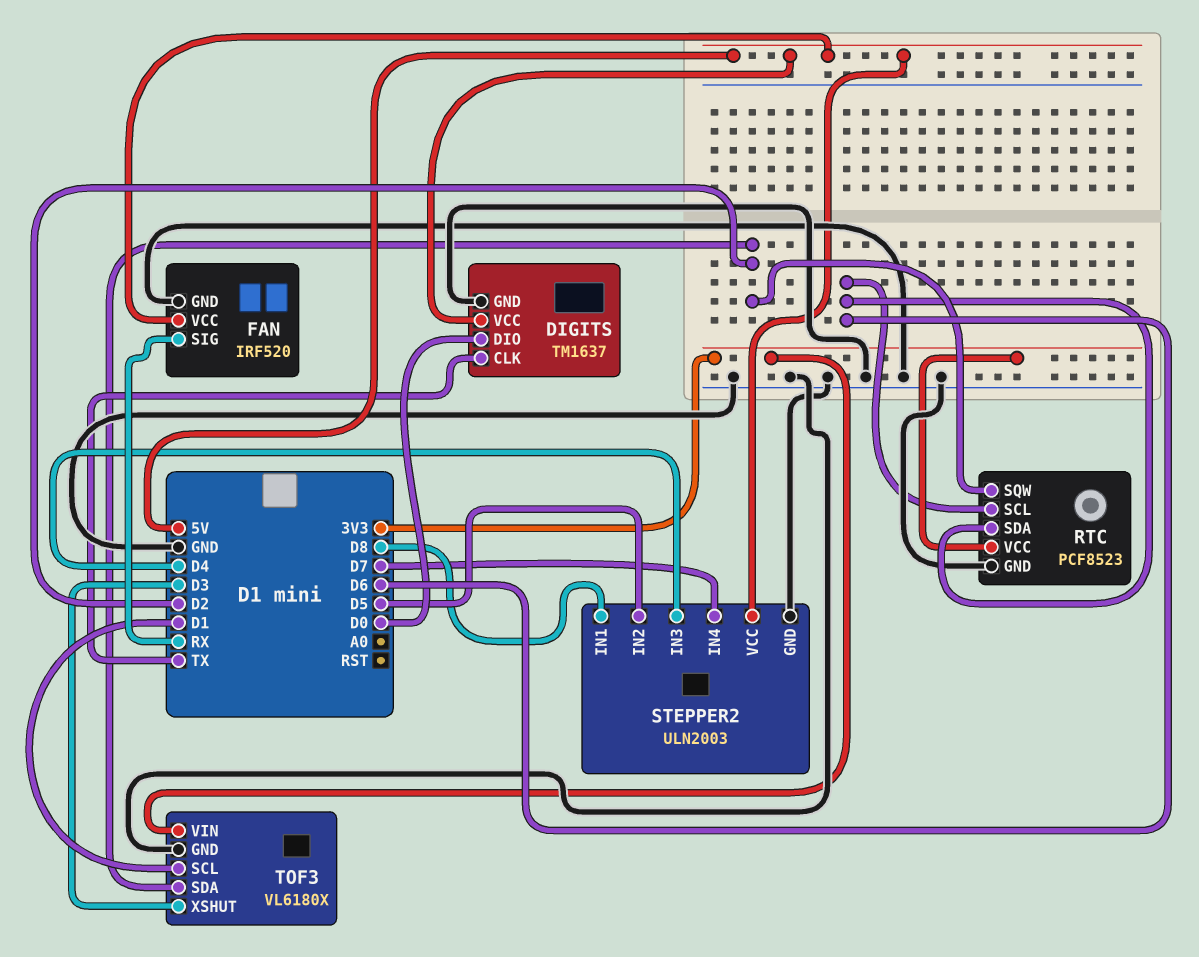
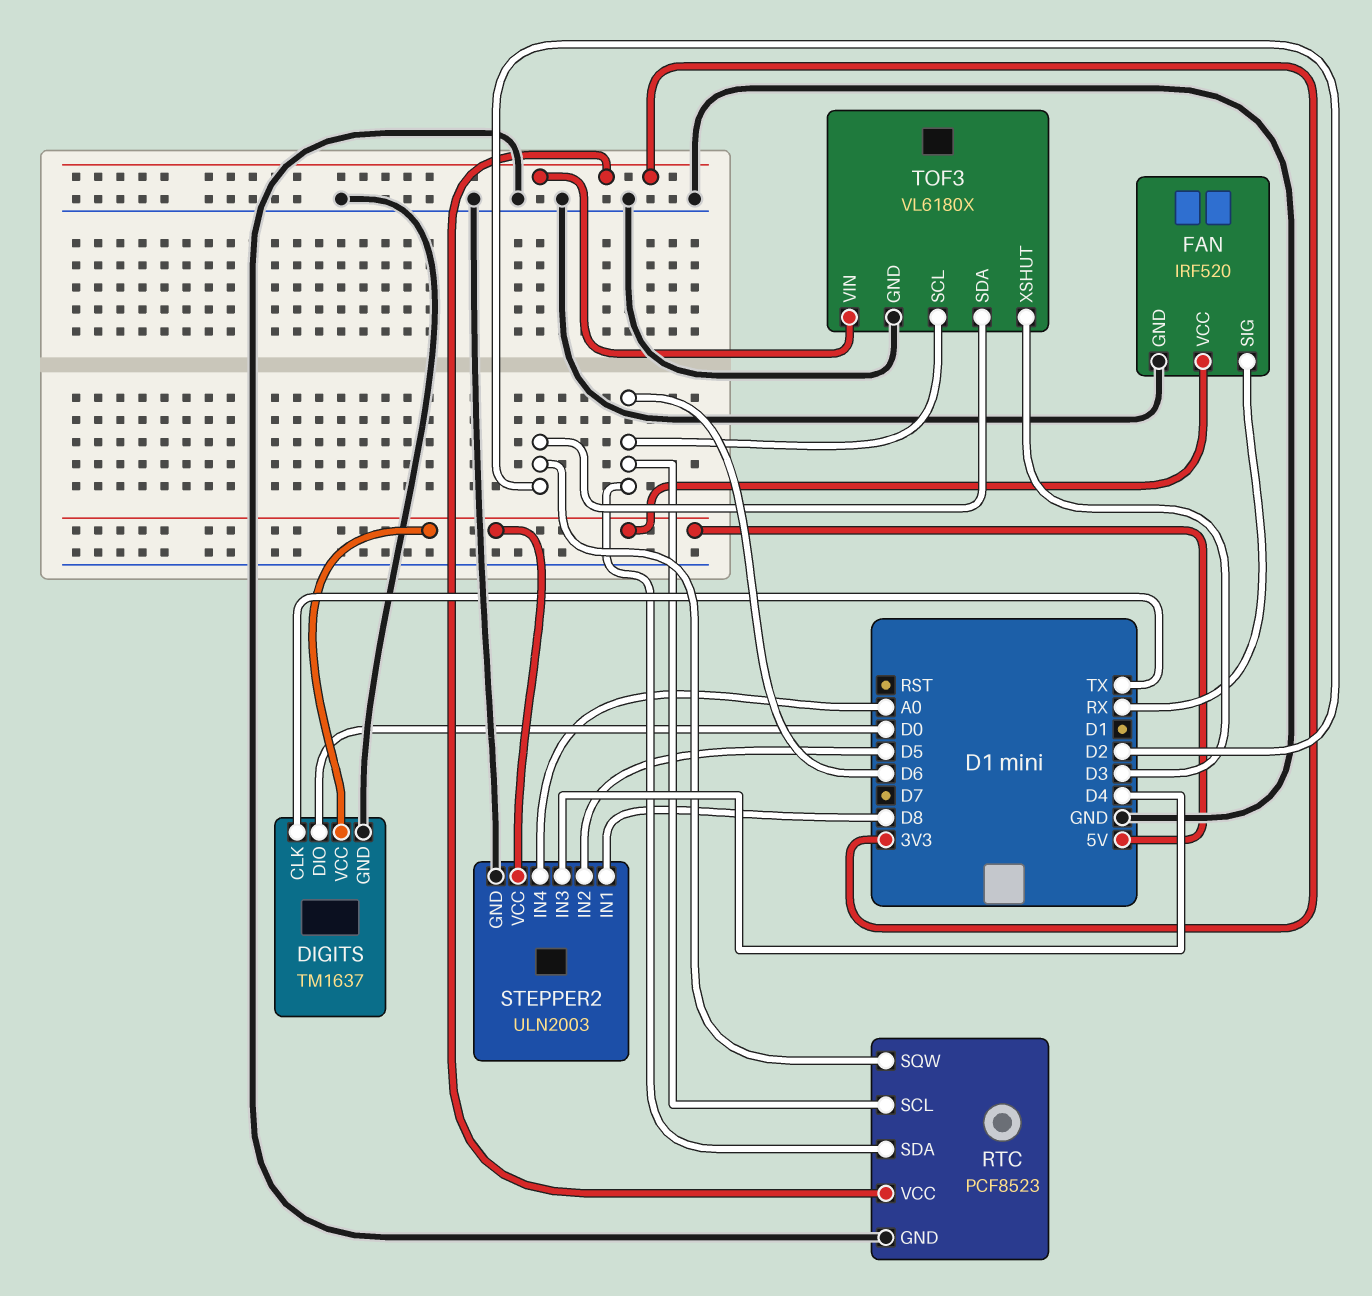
STEPPER2 pin IN4: D7 -> A0
TOF3 pin SCL: D1 -> D6

